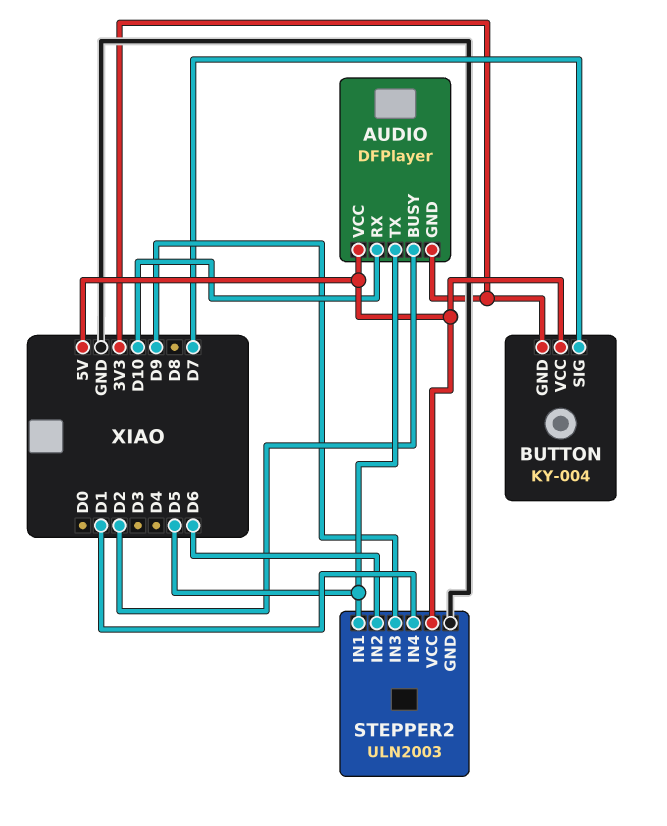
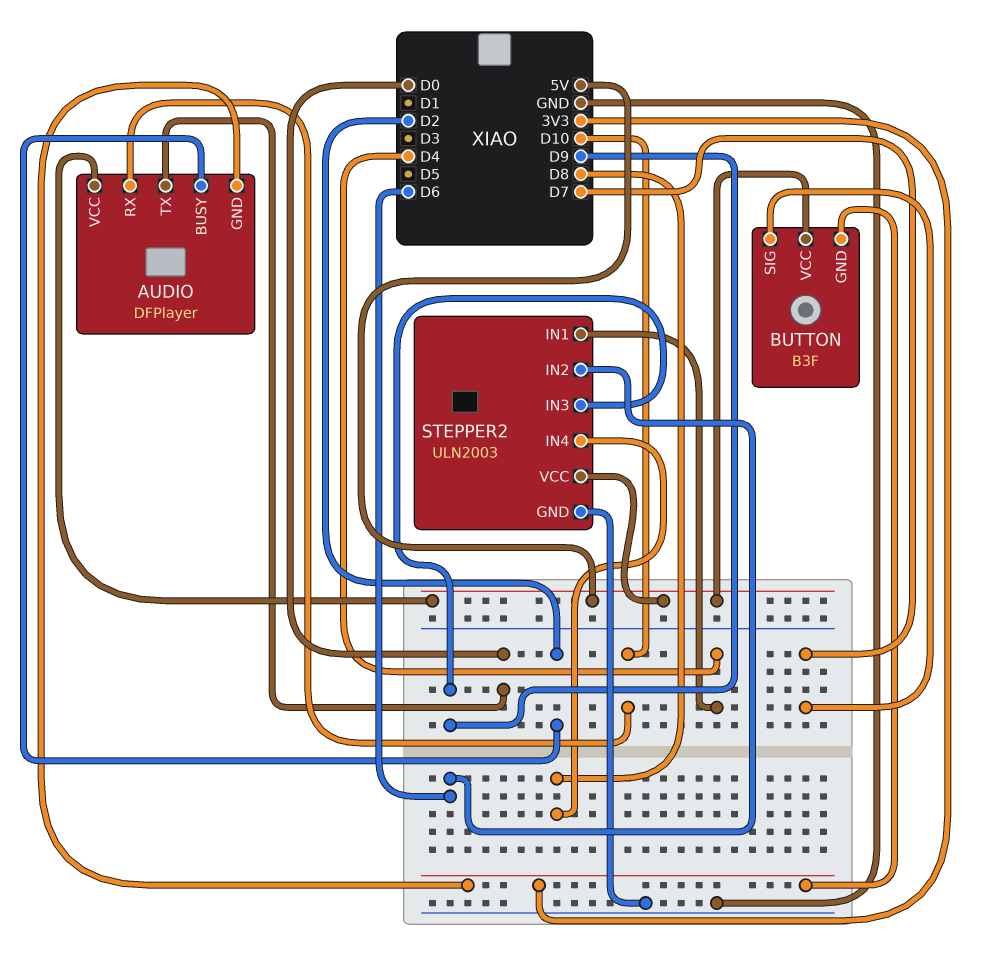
AUDIO pin TX: D5 -> D0
BUTTON: KY-004 -> B3F
STEPPER2 pin IN1: D5 -> D4
STEPPER2 pin IN4: D1 -> D8

